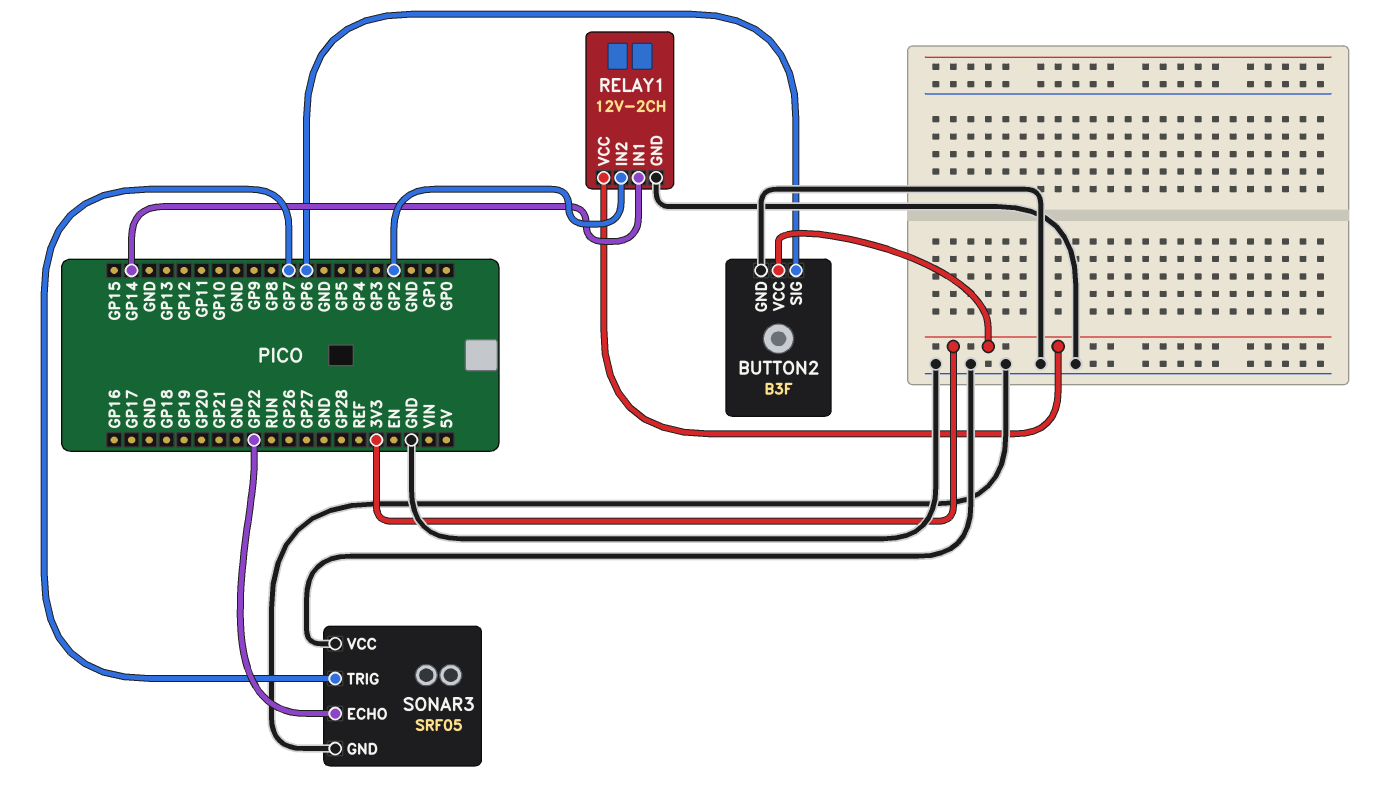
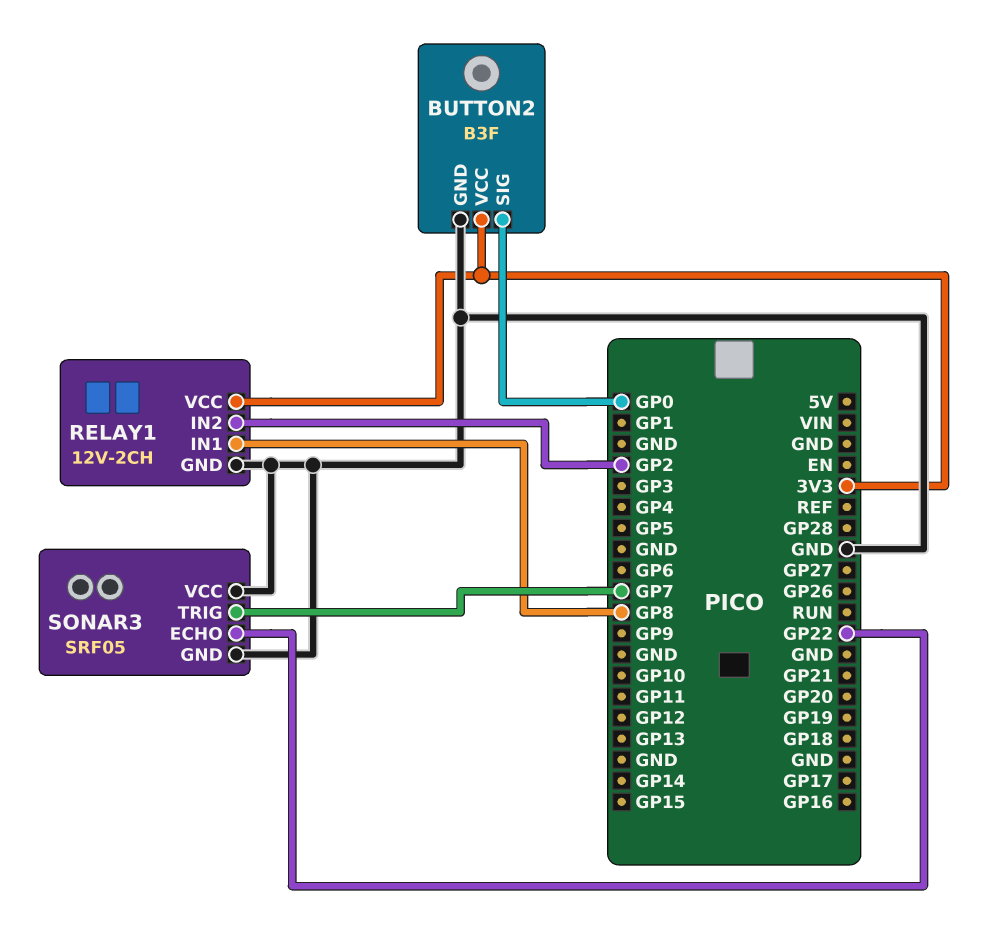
BUTTON2 pin SIG: GP6 -> GP0
RELAY1 pin IN1: GP14 -> GP8

